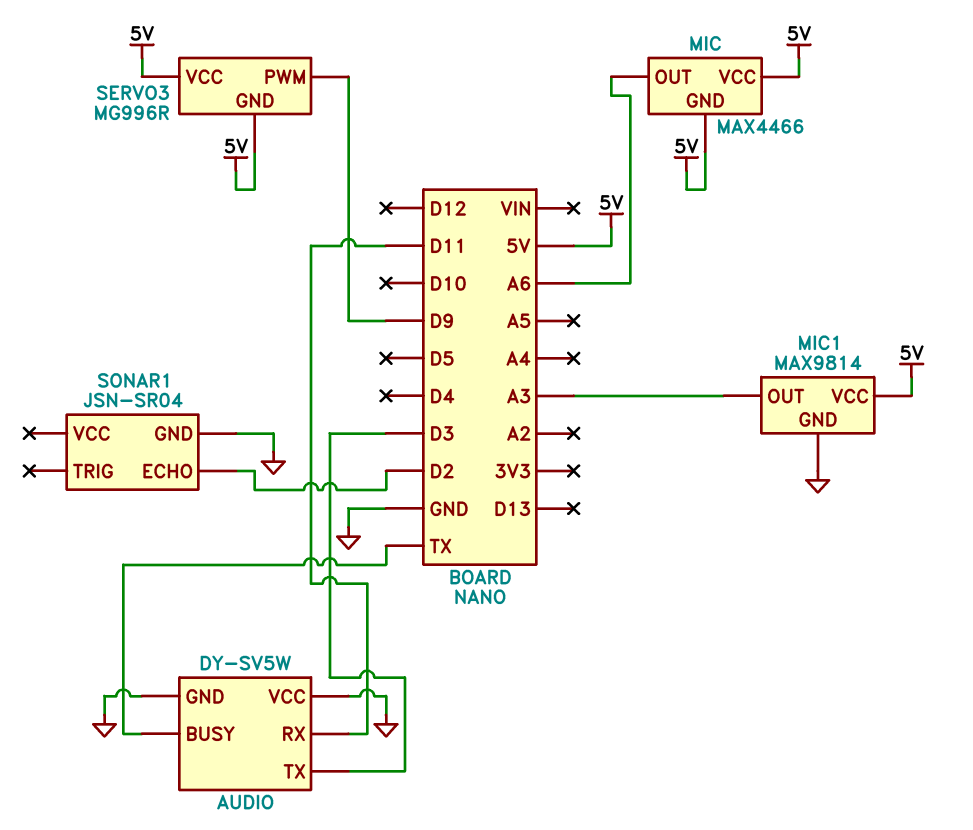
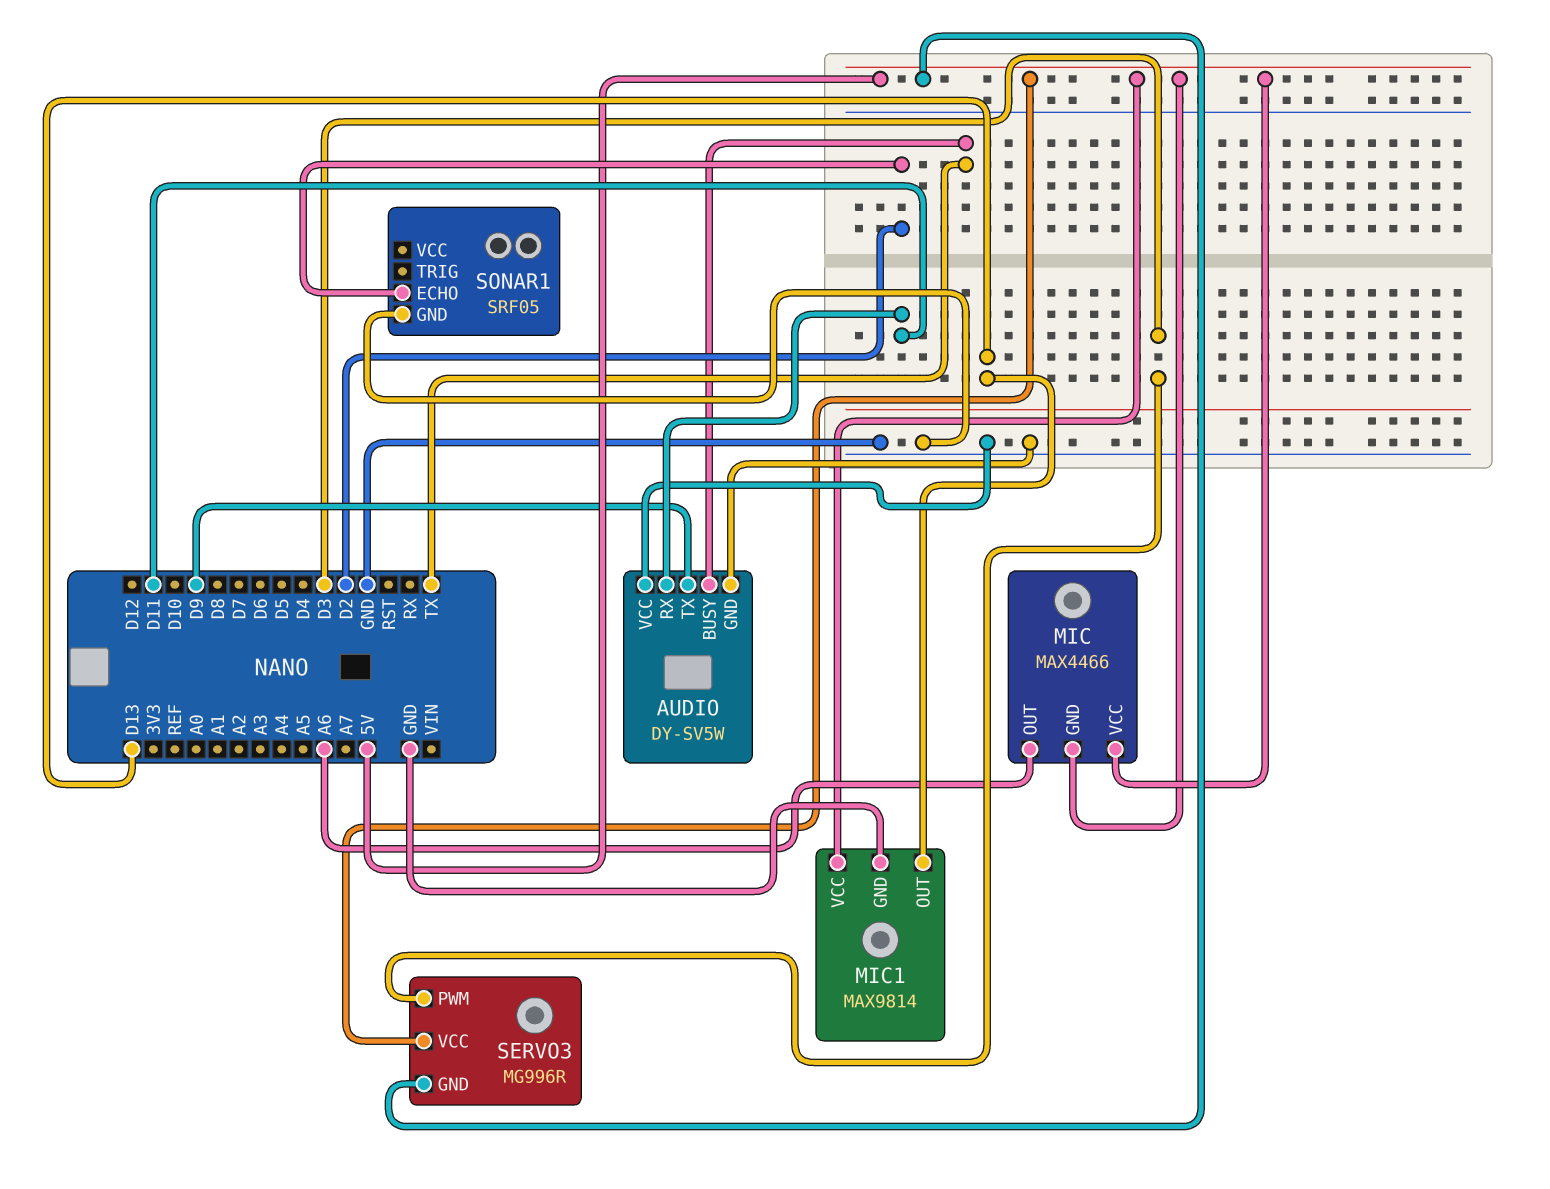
AUDIO pin TX: D3 -> D9
MIC1 pin OUT: A3 -> D13
SERVO3 pin PWM: D9 -> D3
SONAR1: JSN-SR04 -> SRF05

